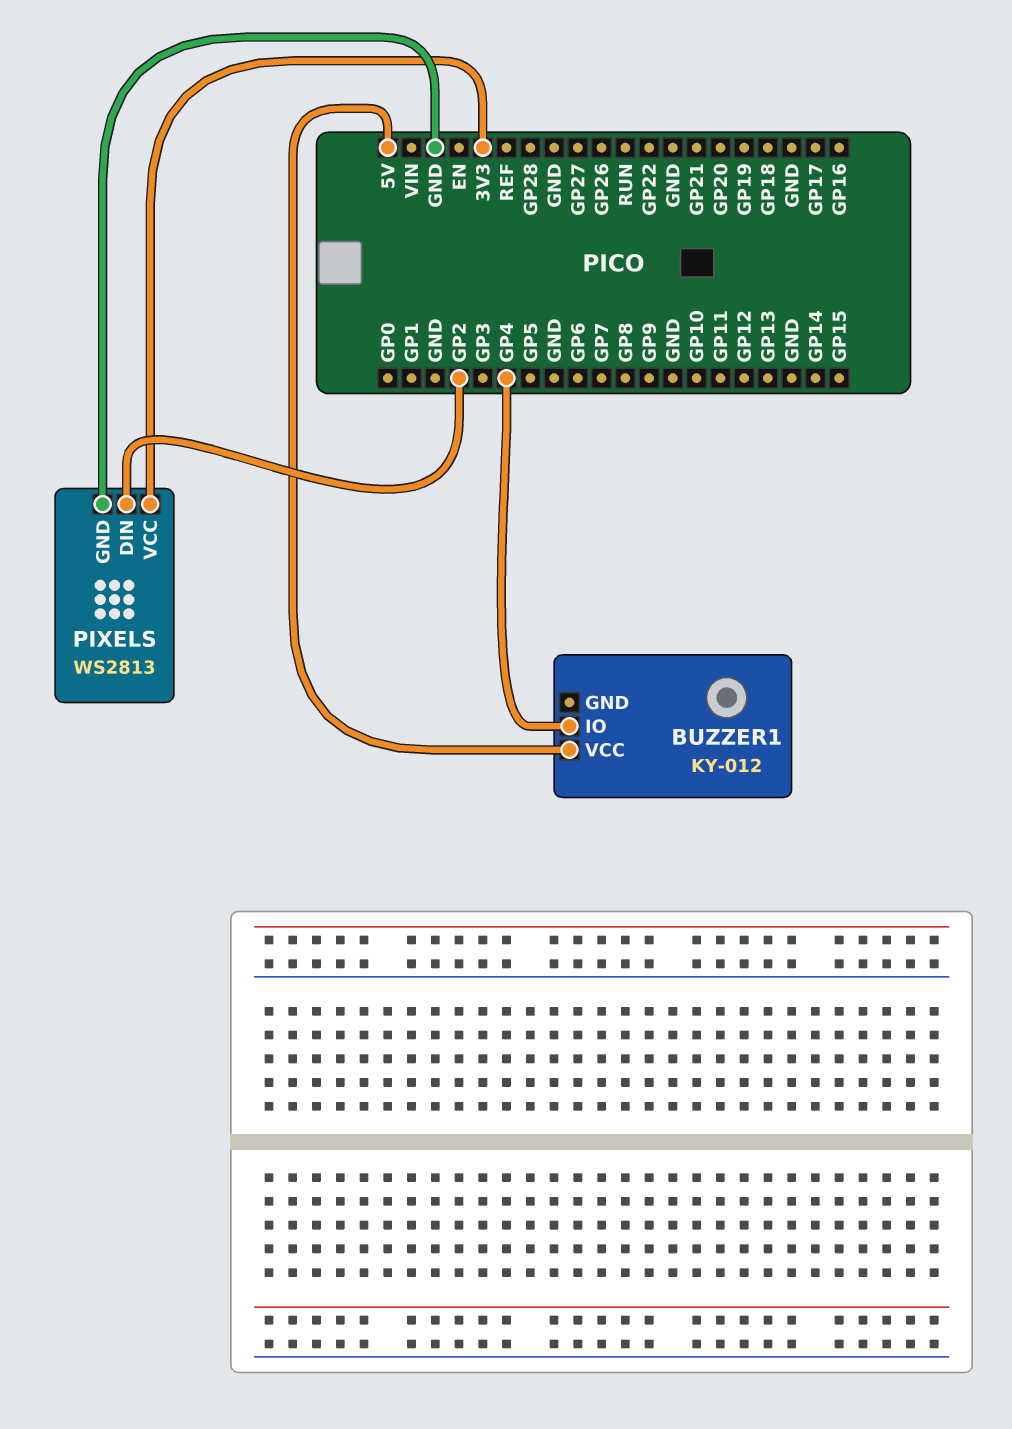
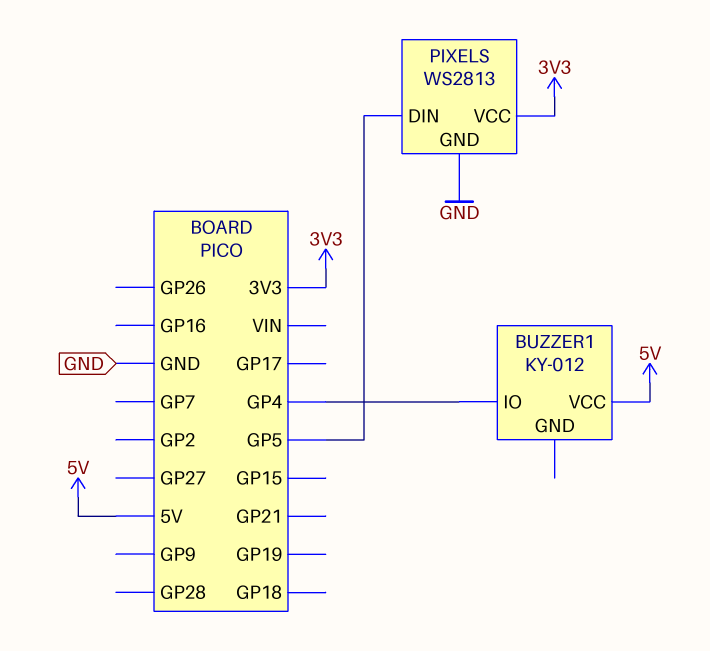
PIXELS pin DIN: GP2 -> GP5

